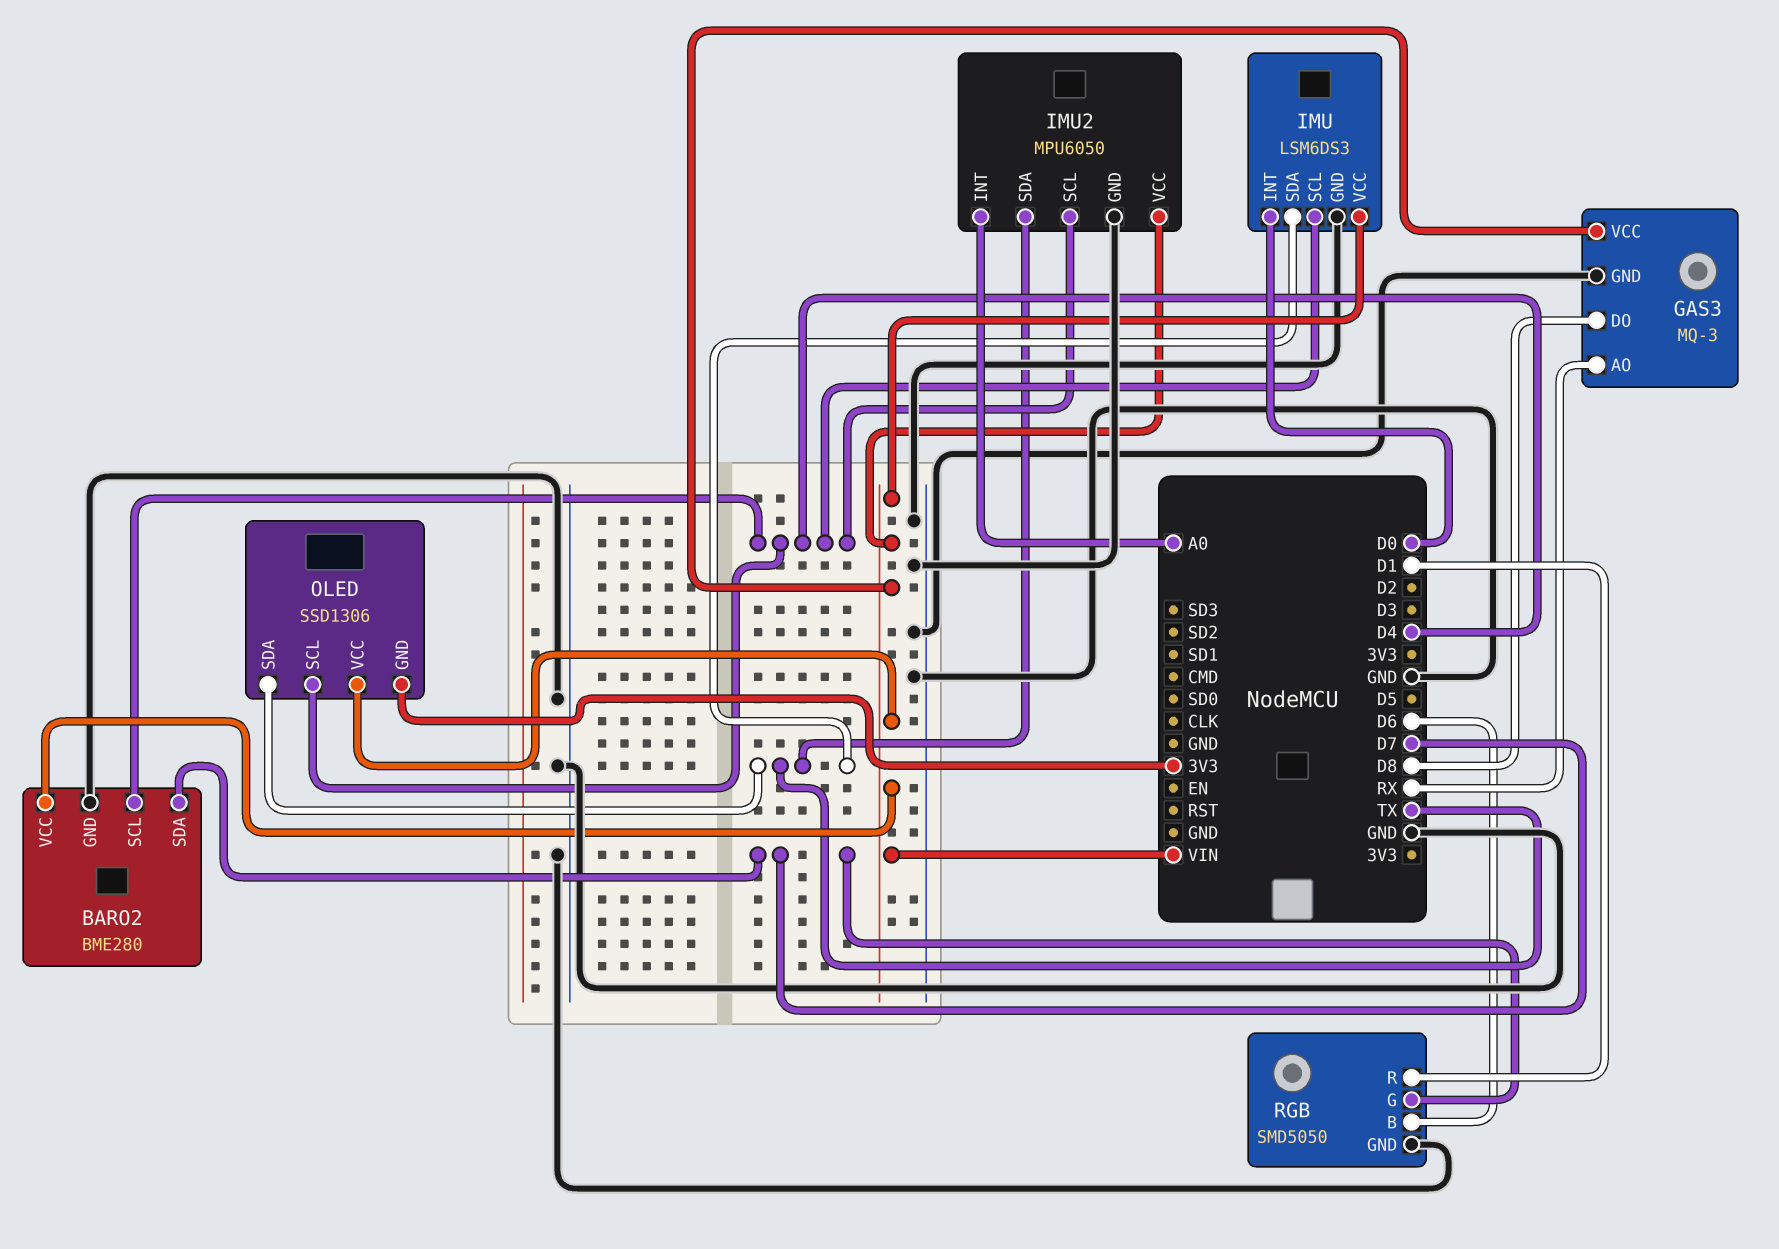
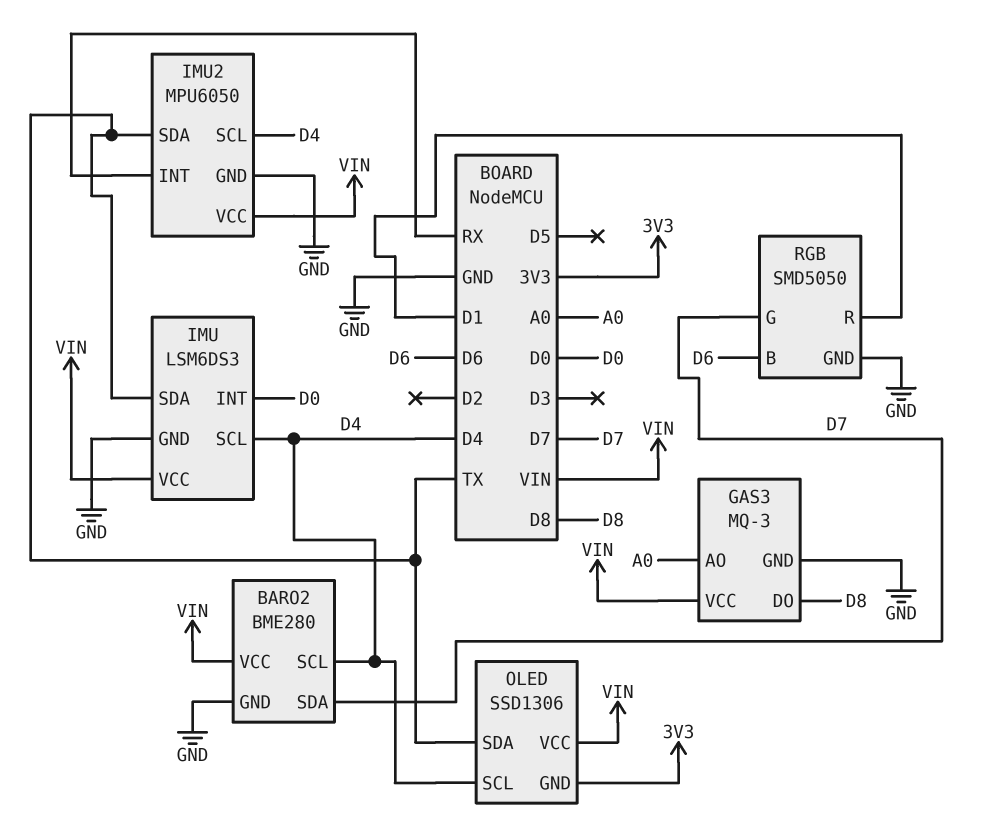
GAS3 pin AO: RX -> A0
IMU2 pin INT: A0 -> RX

